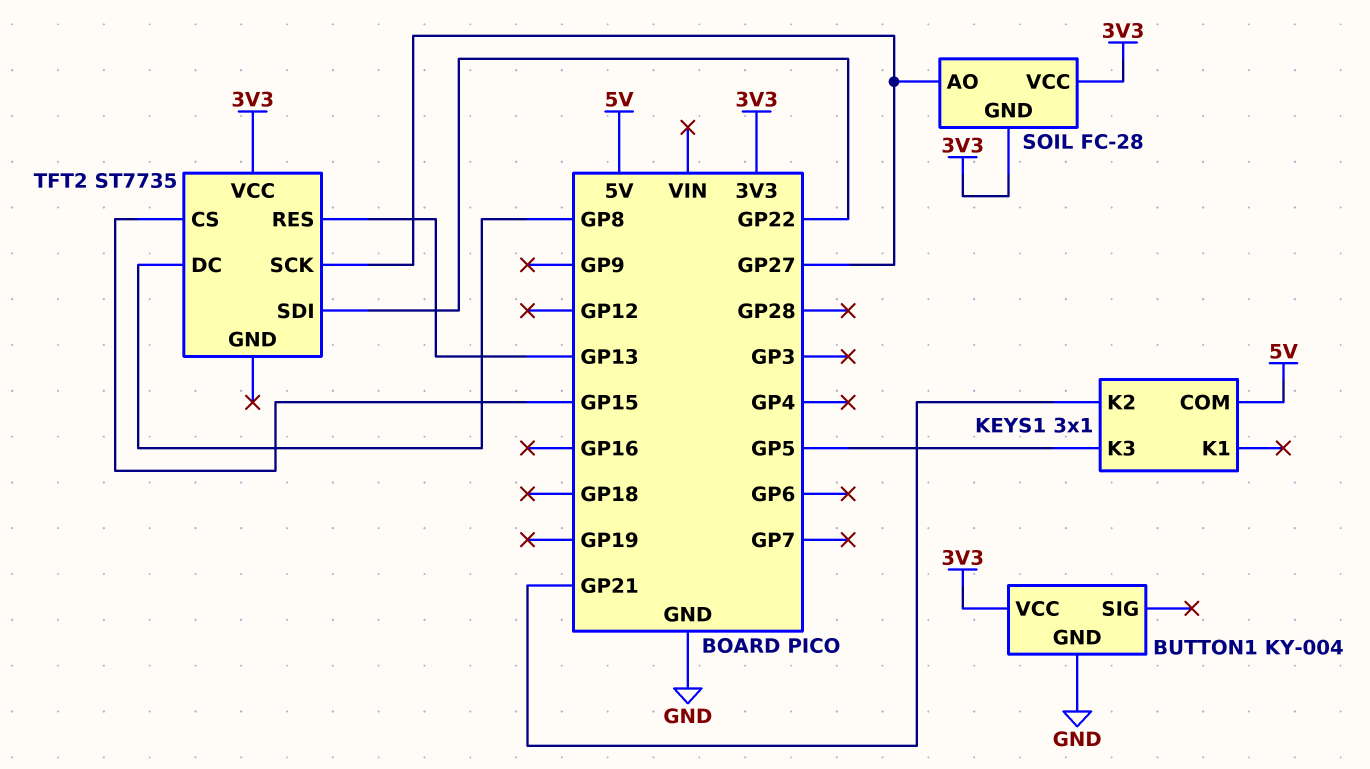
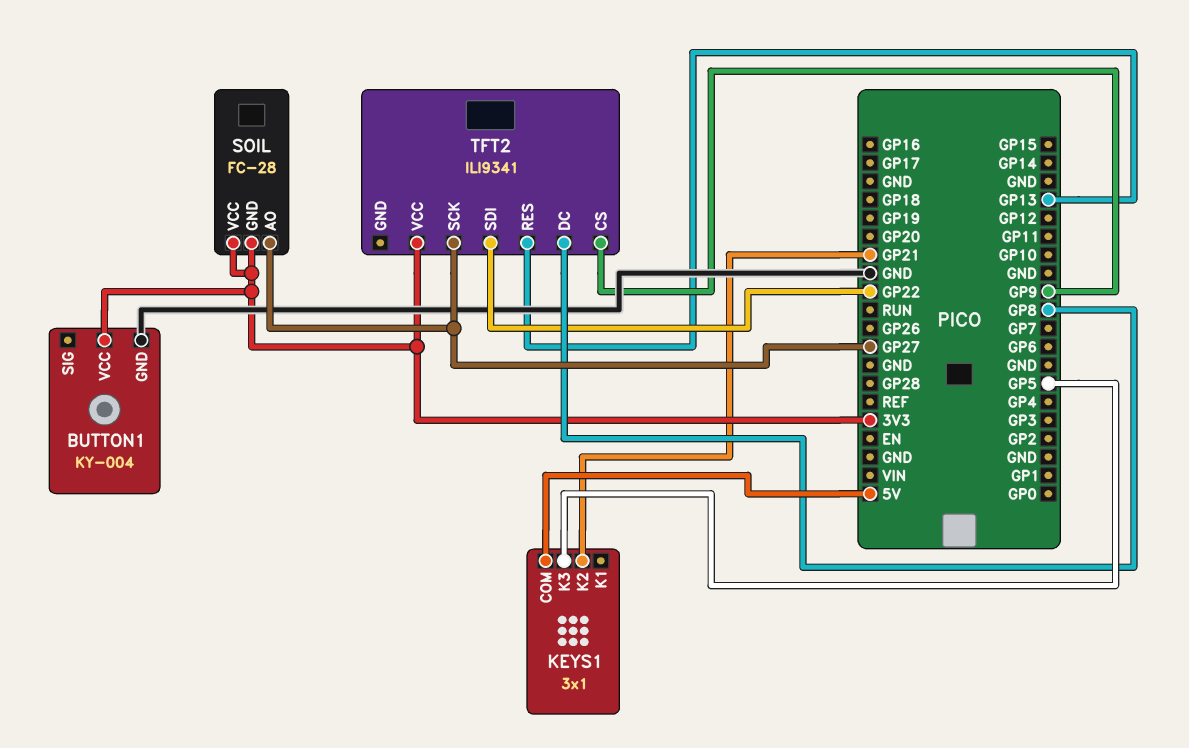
TFT2: ST7735 -> ILI9341
TFT2 pin CS: GP15 -> GP9

